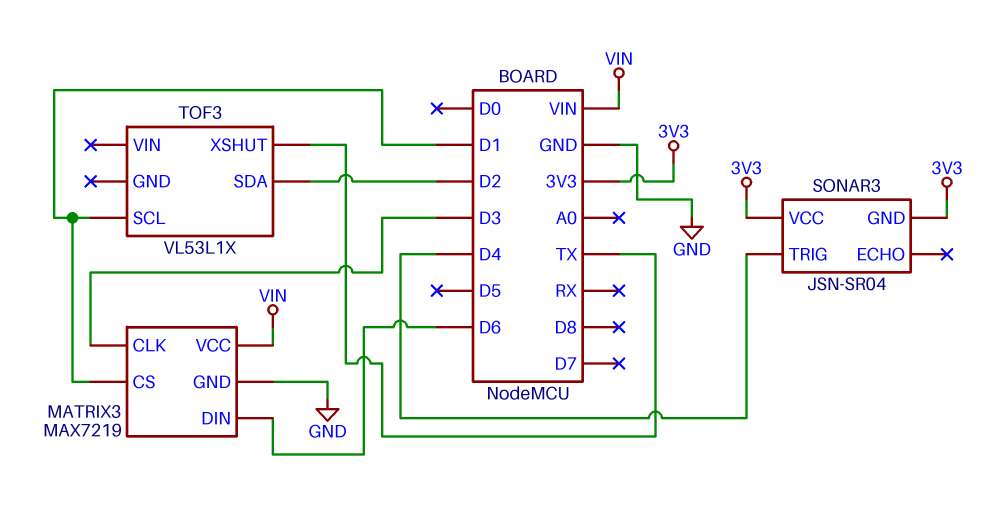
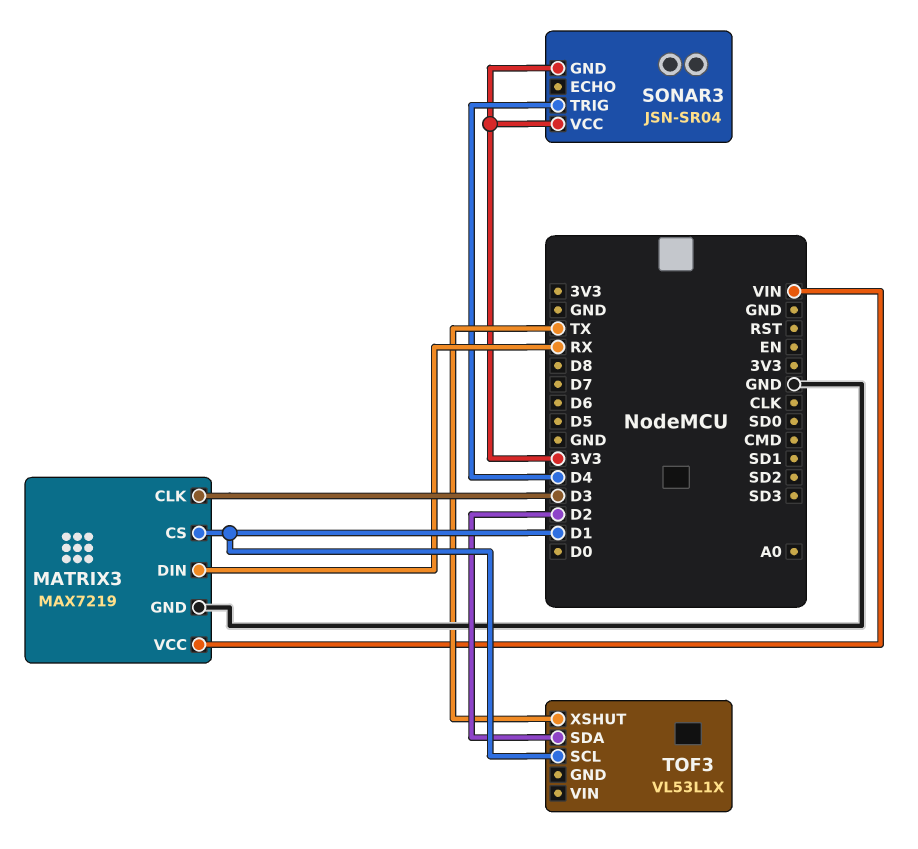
MATRIX3 pin DIN: D6 -> RX

